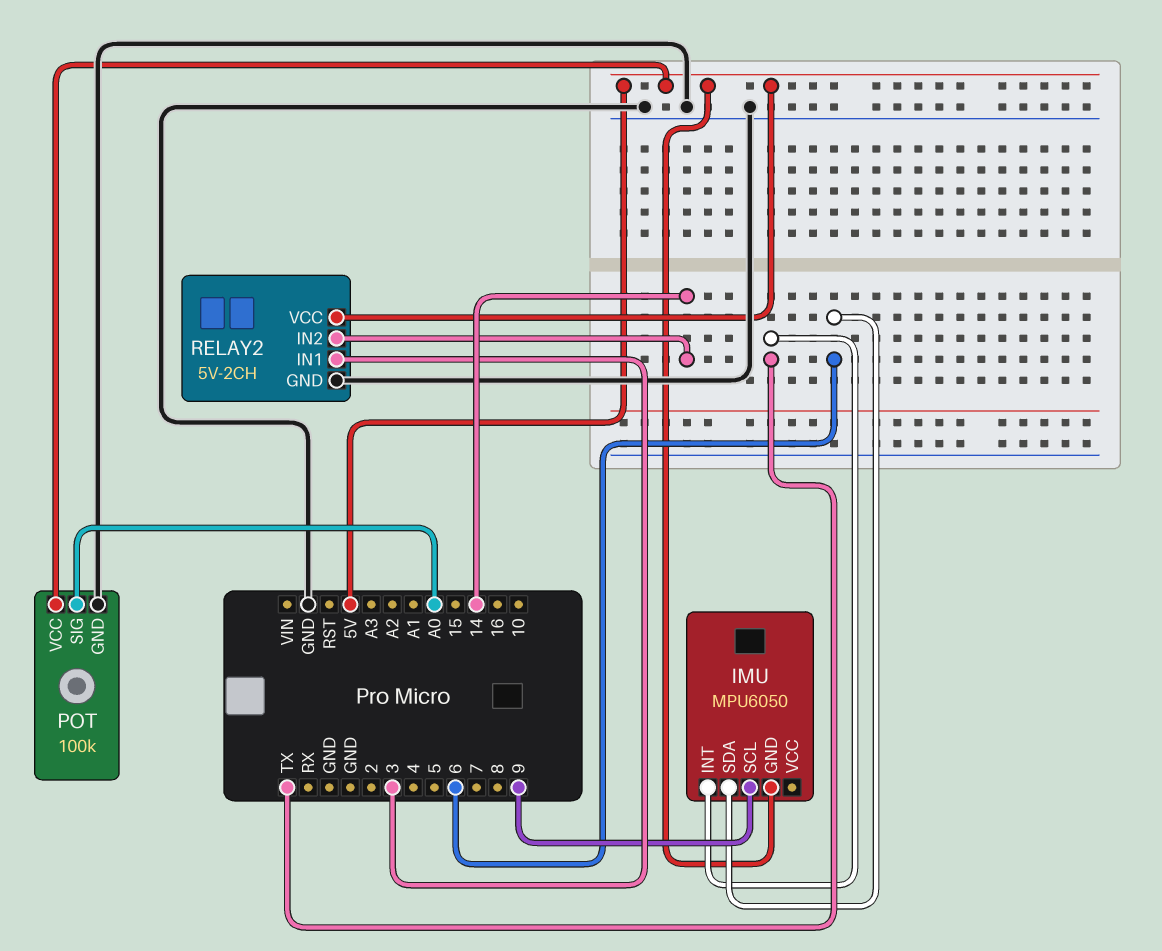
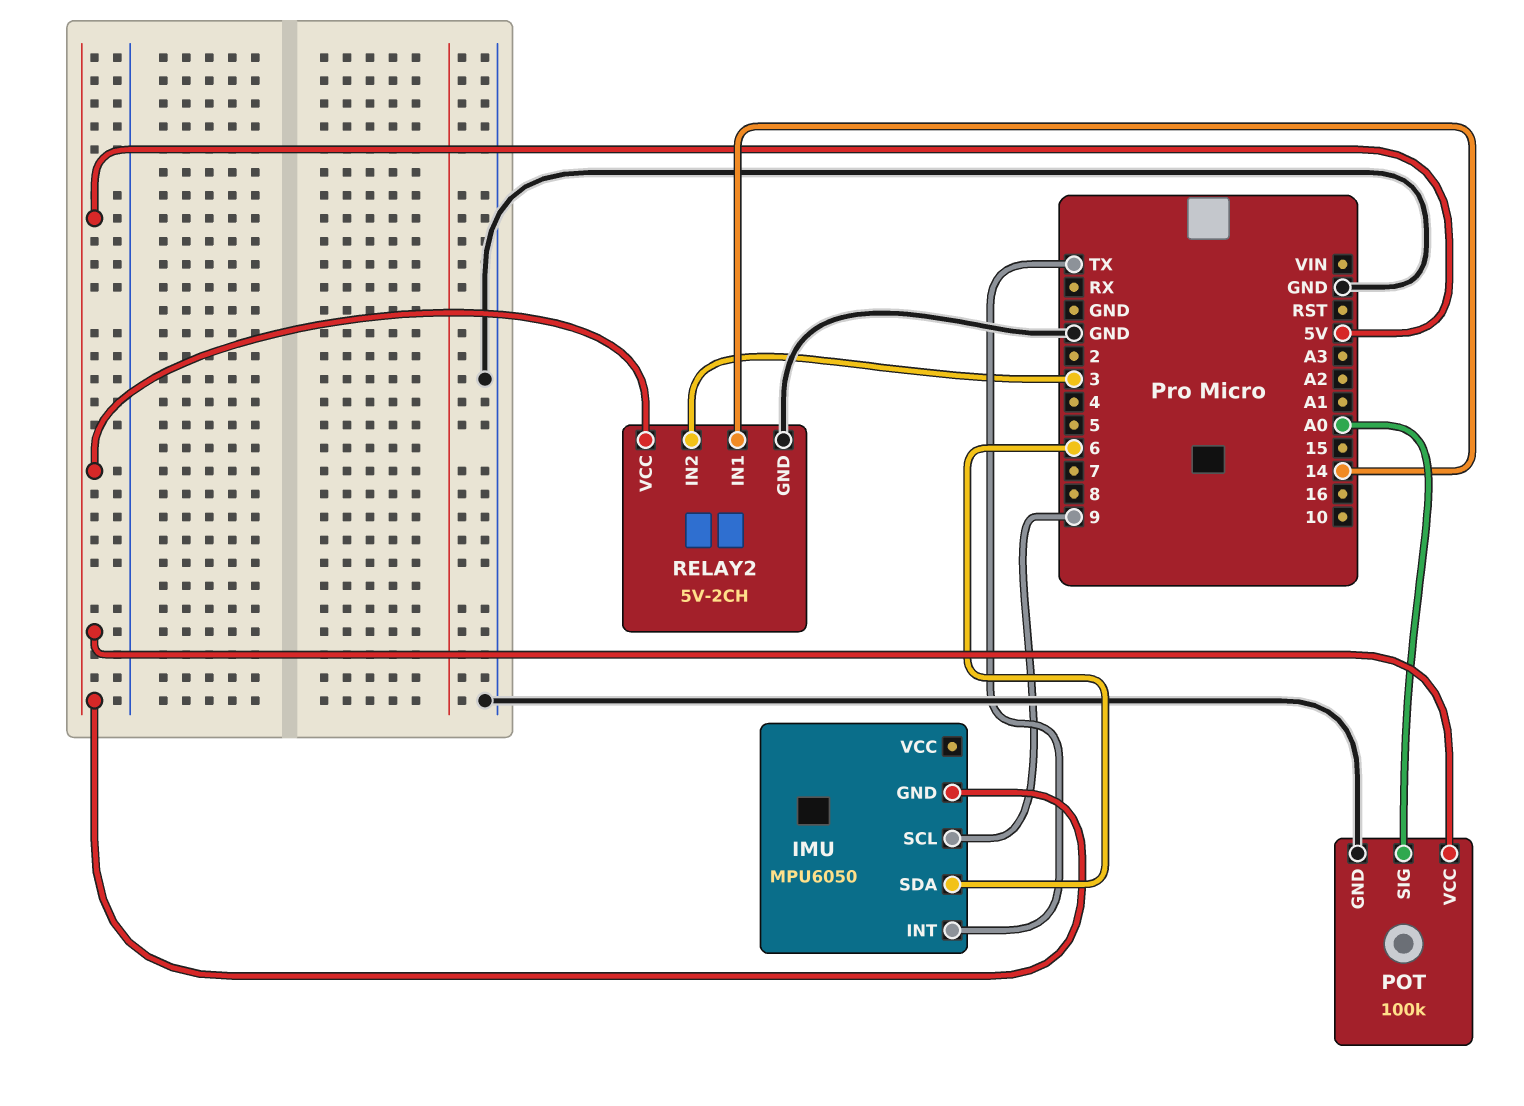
RELAY2 pin IN1: 3 -> 14
RELAY2 pin IN2: 14 -> 3

